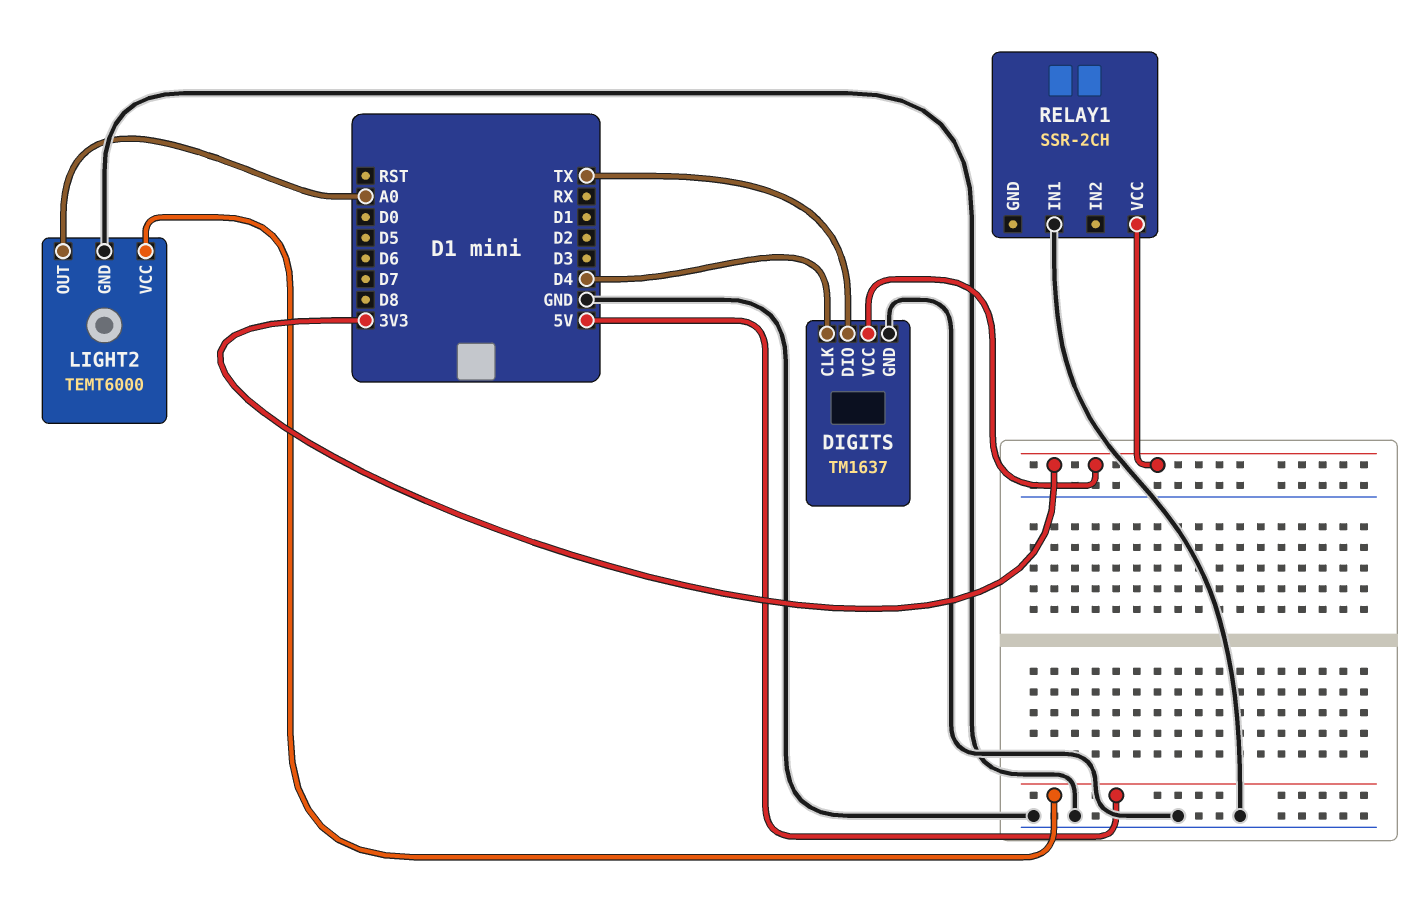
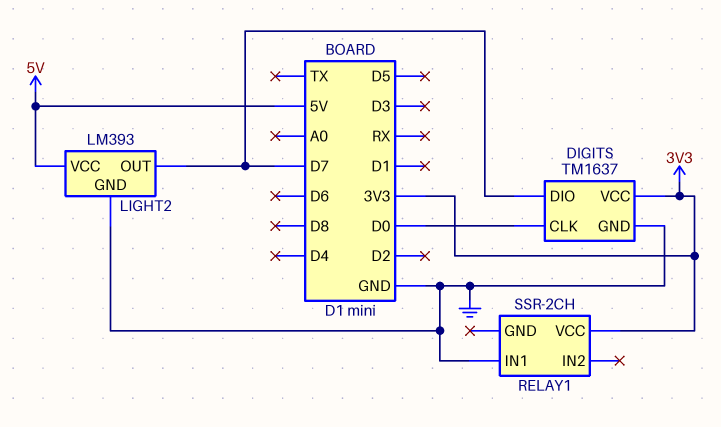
DIGITS pin CLK: D4 -> D0
DIGITS pin DIO: TX -> D7
LIGHT2: TEMT6000 -> LM393
LIGHT2 pin OUT: A0 -> D7

